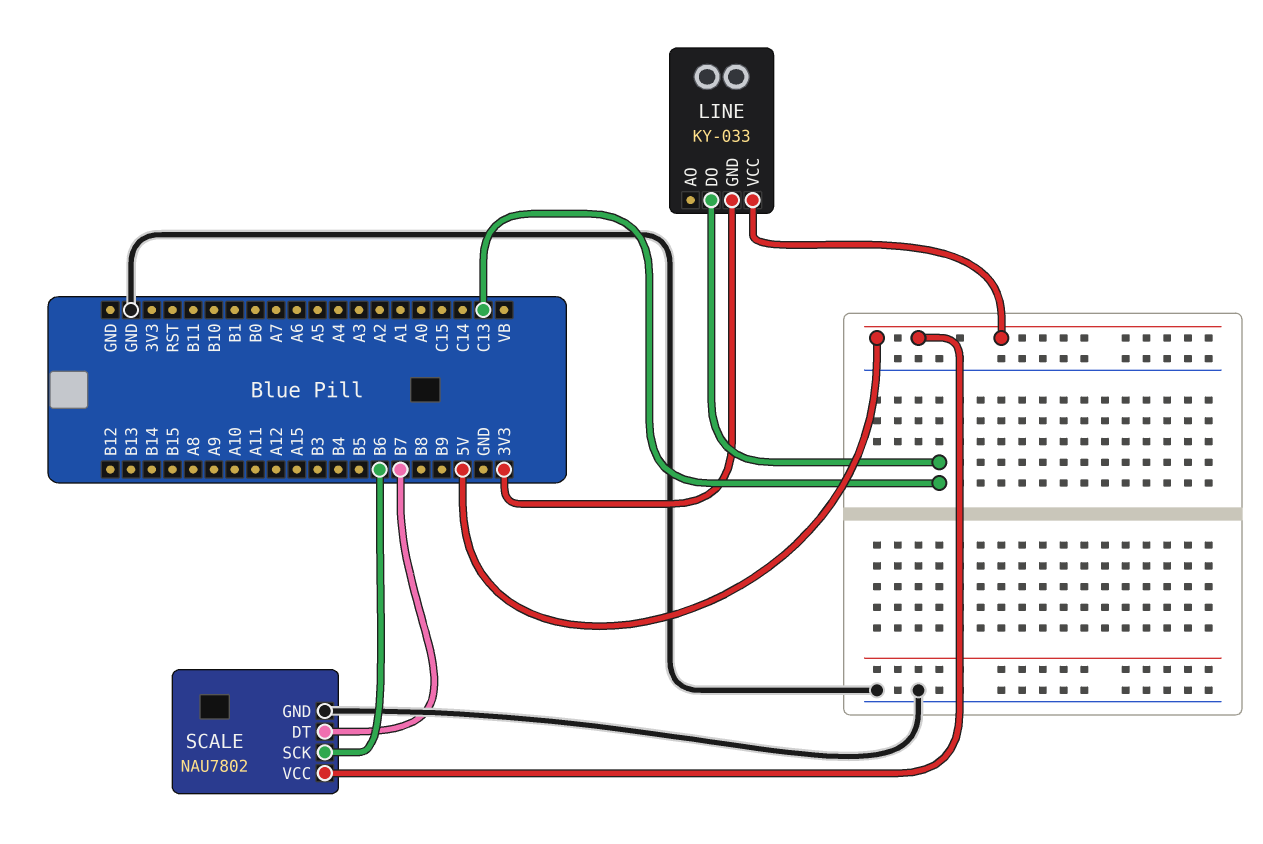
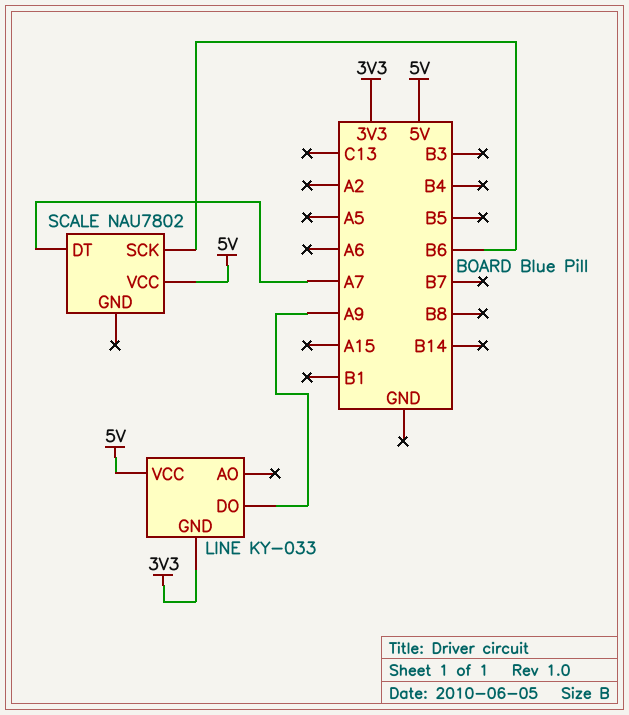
LINE pin DO: C13 -> A9
SCALE pin DT: B7 -> A7
SCALE pin GND: GND -> none

